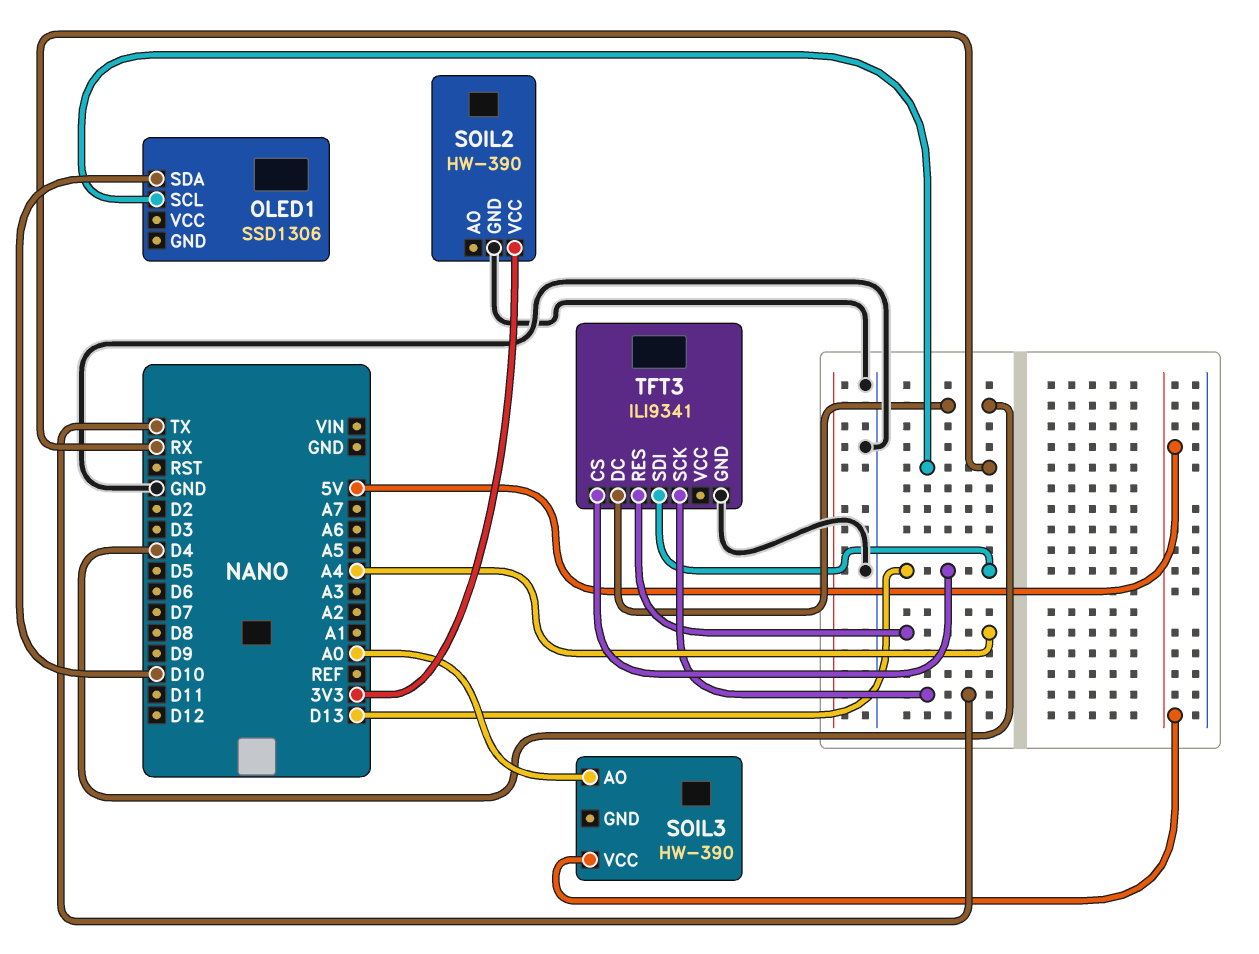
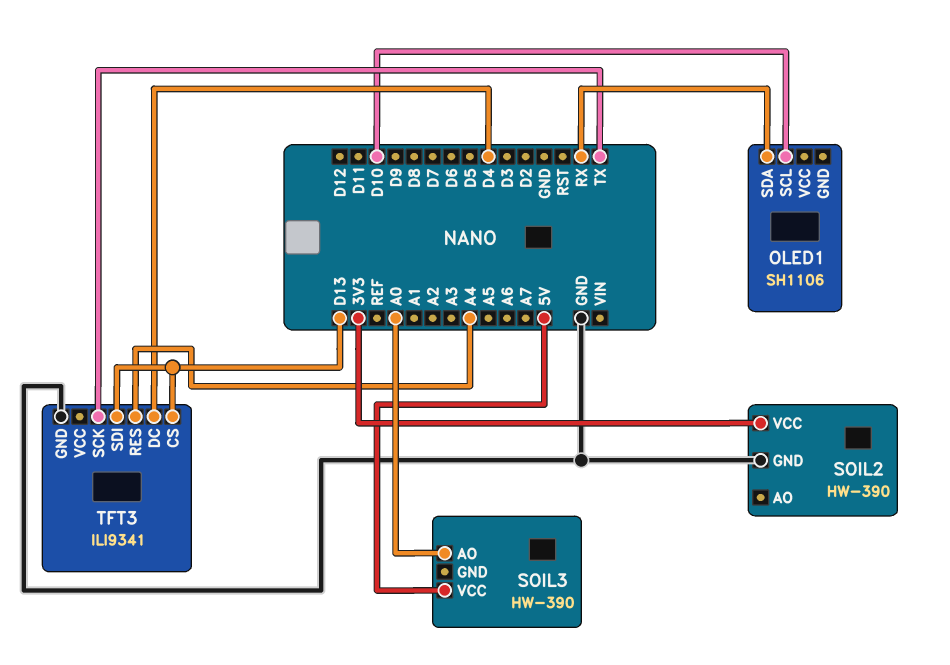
OLED1: SSD1306 -> SH1106
OLED1 pin SCL: RX -> D10
OLED1 pin SDA: D10 -> RX

